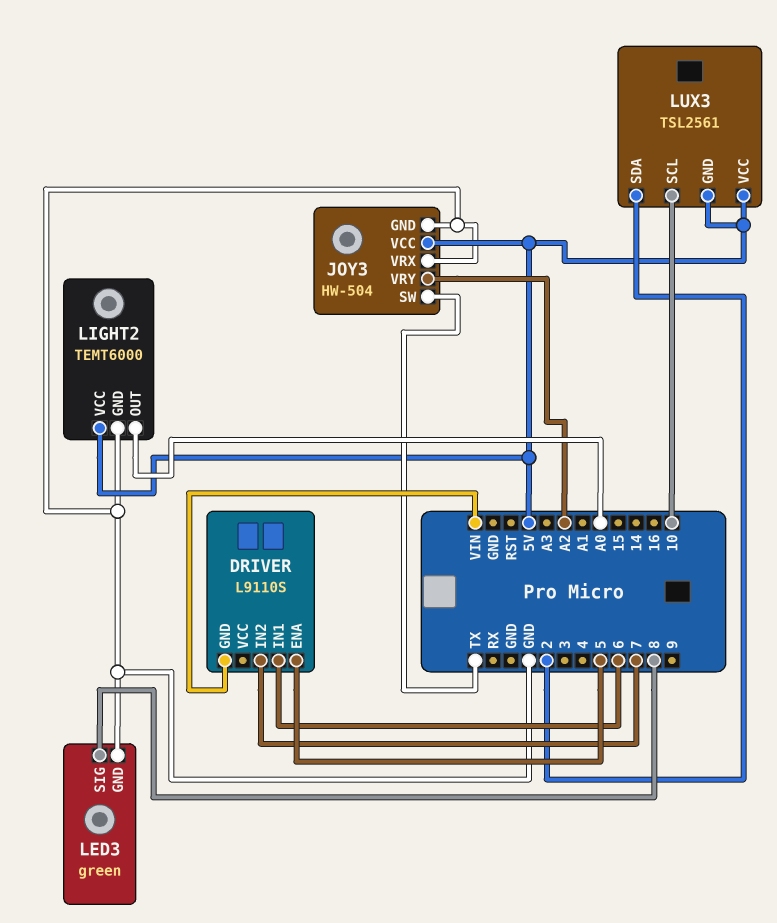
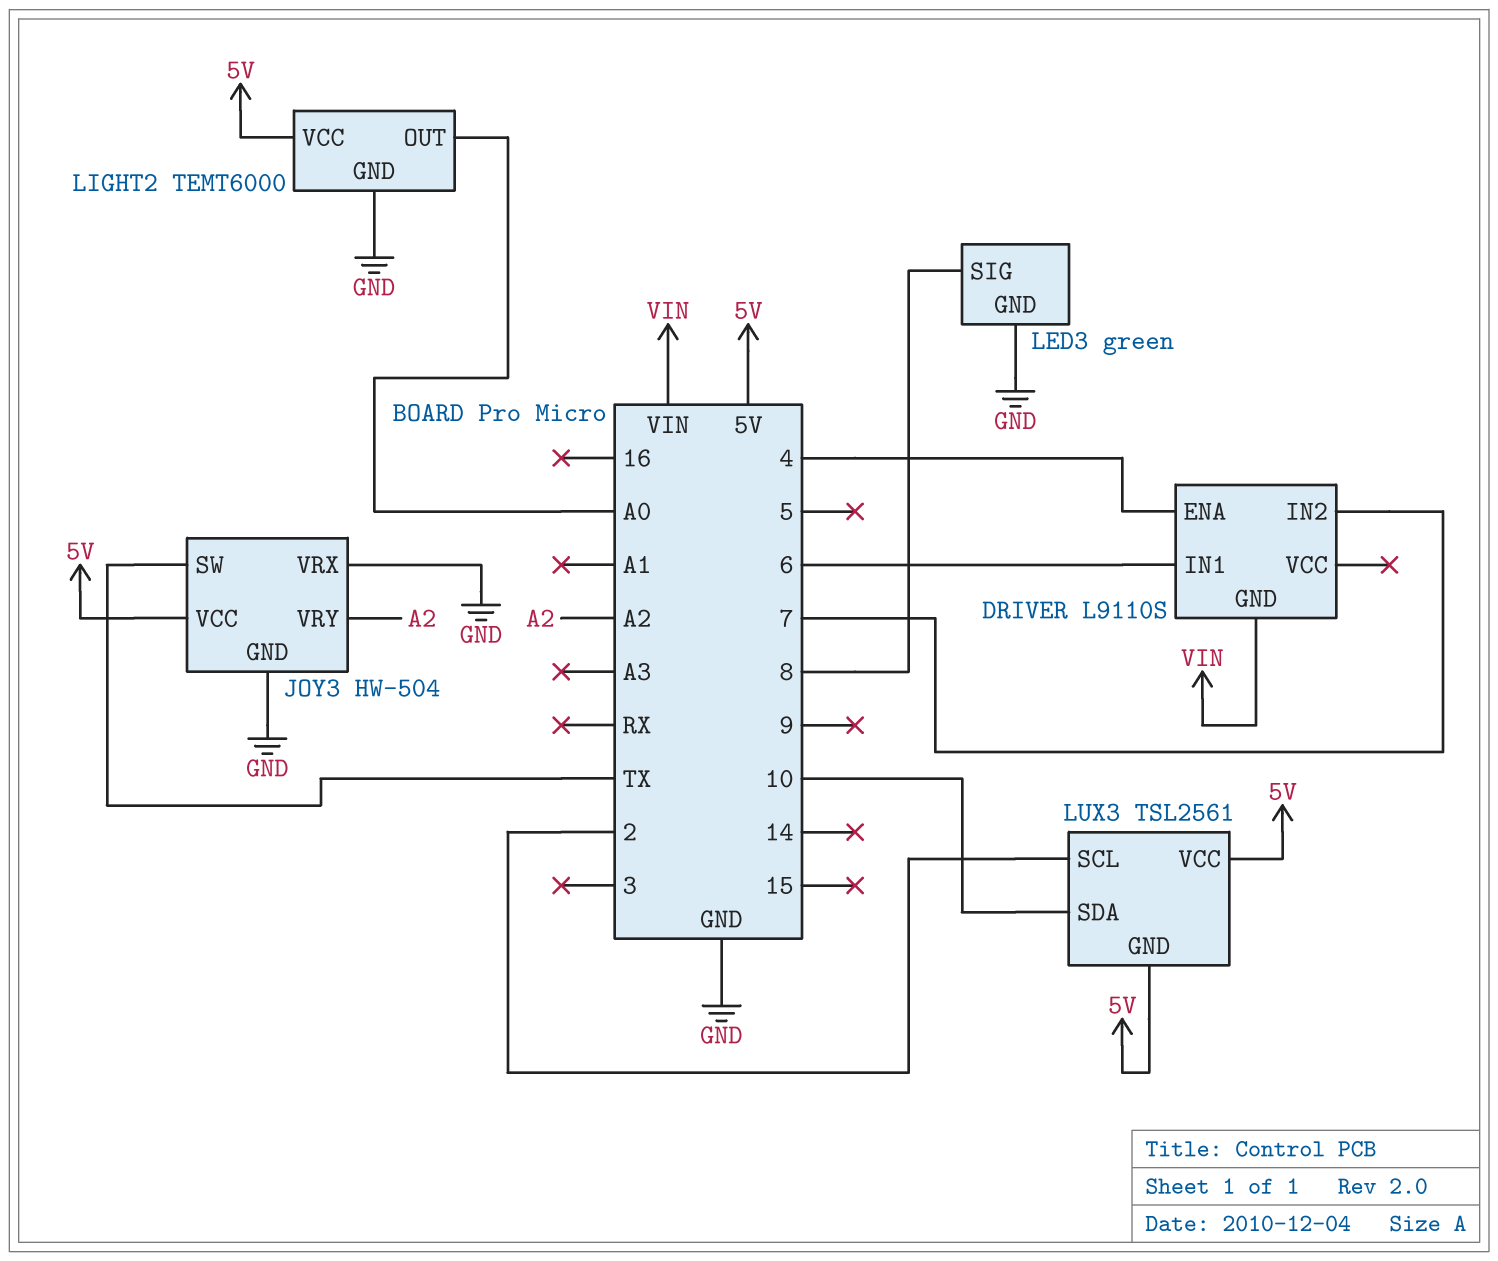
DRIVER pin ENA: 5 -> 4
LUX3 pin SCL: 10 -> 2
LUX3 pin SDA: 2 -> 10

